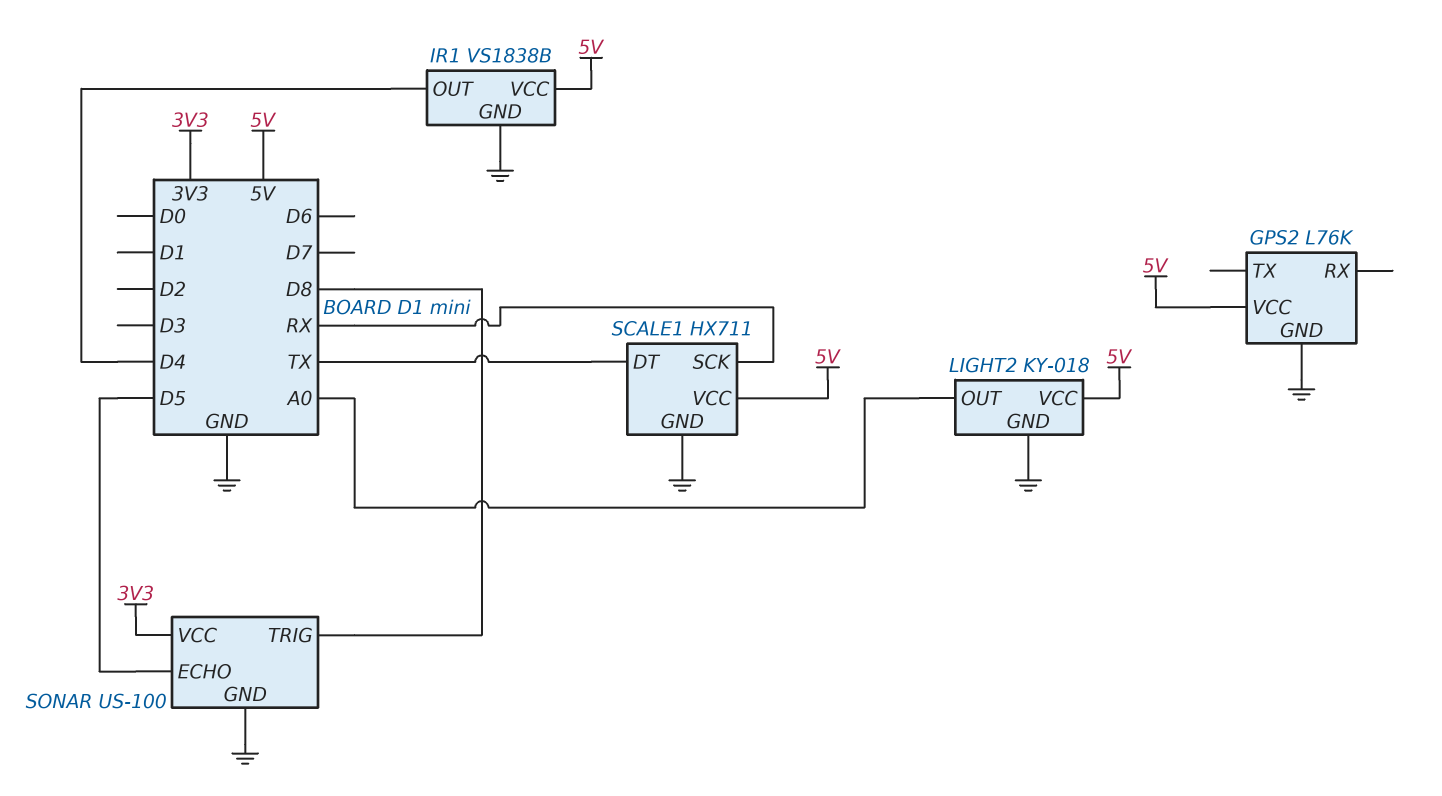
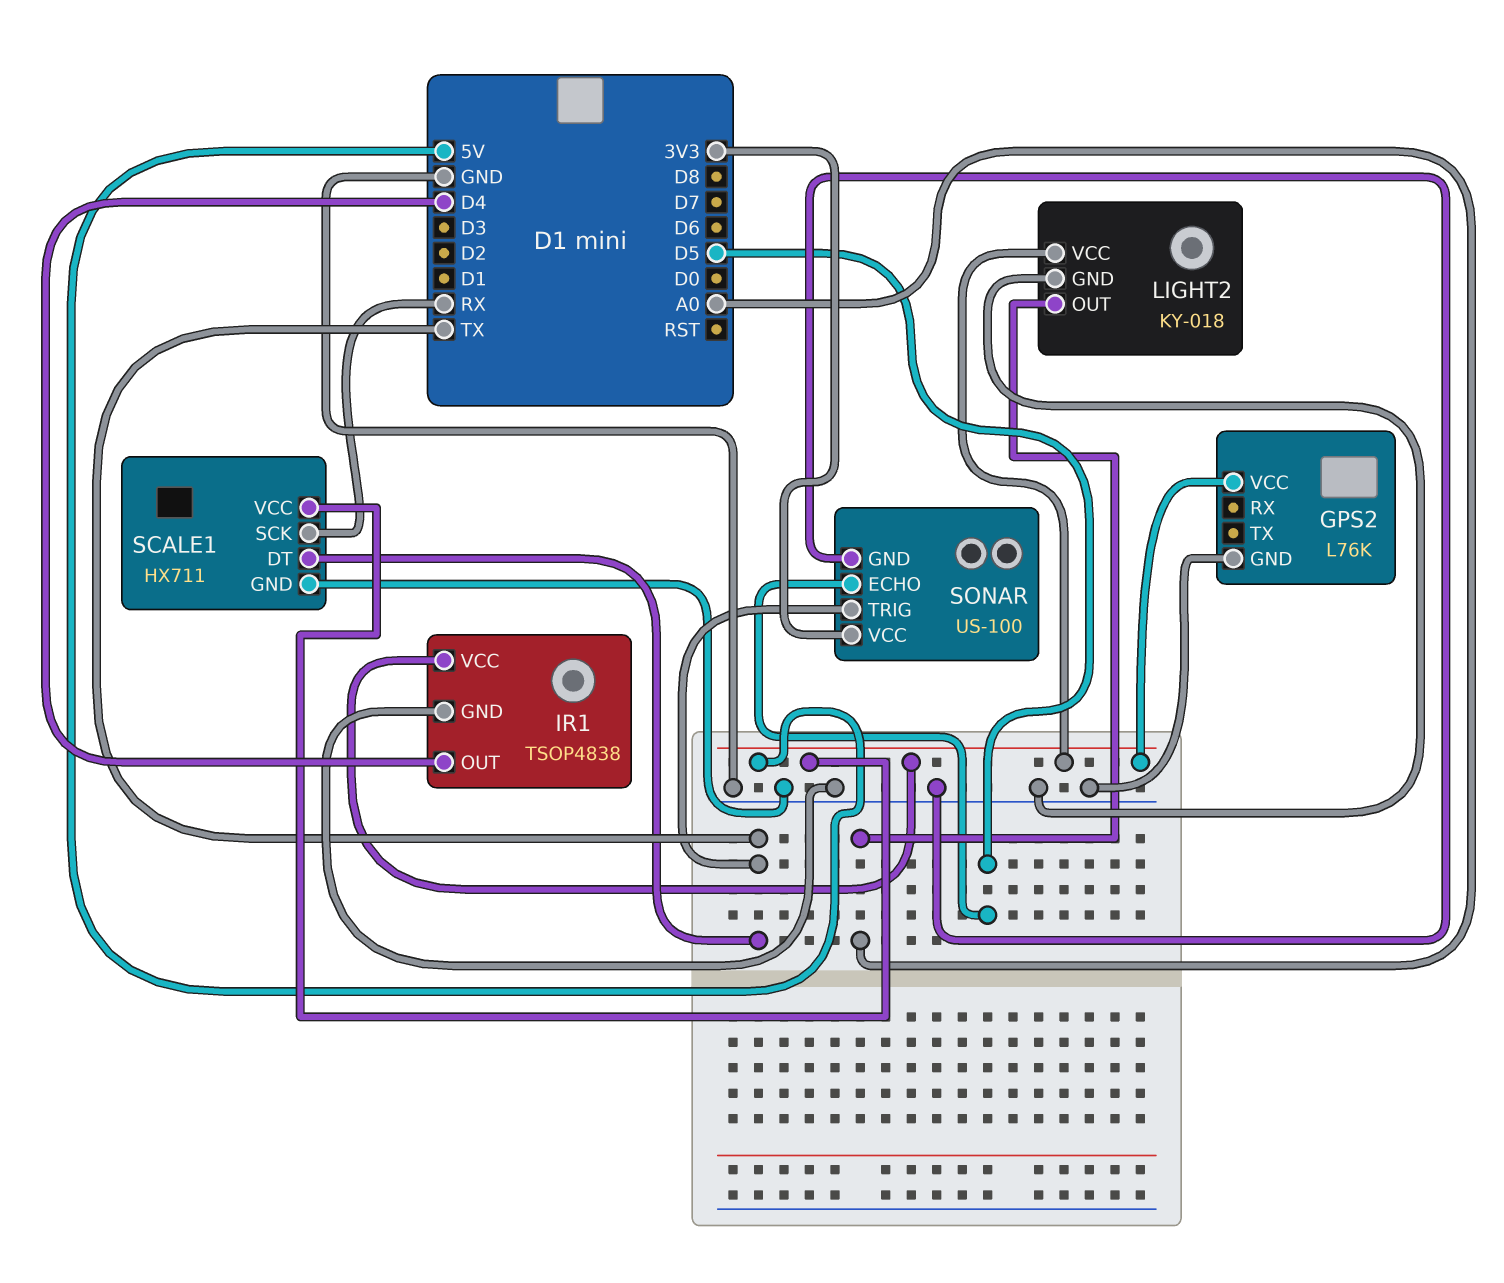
IR1: VS1838B -> TSOP4838
SONAR pin TRIG: D8 -> TX

